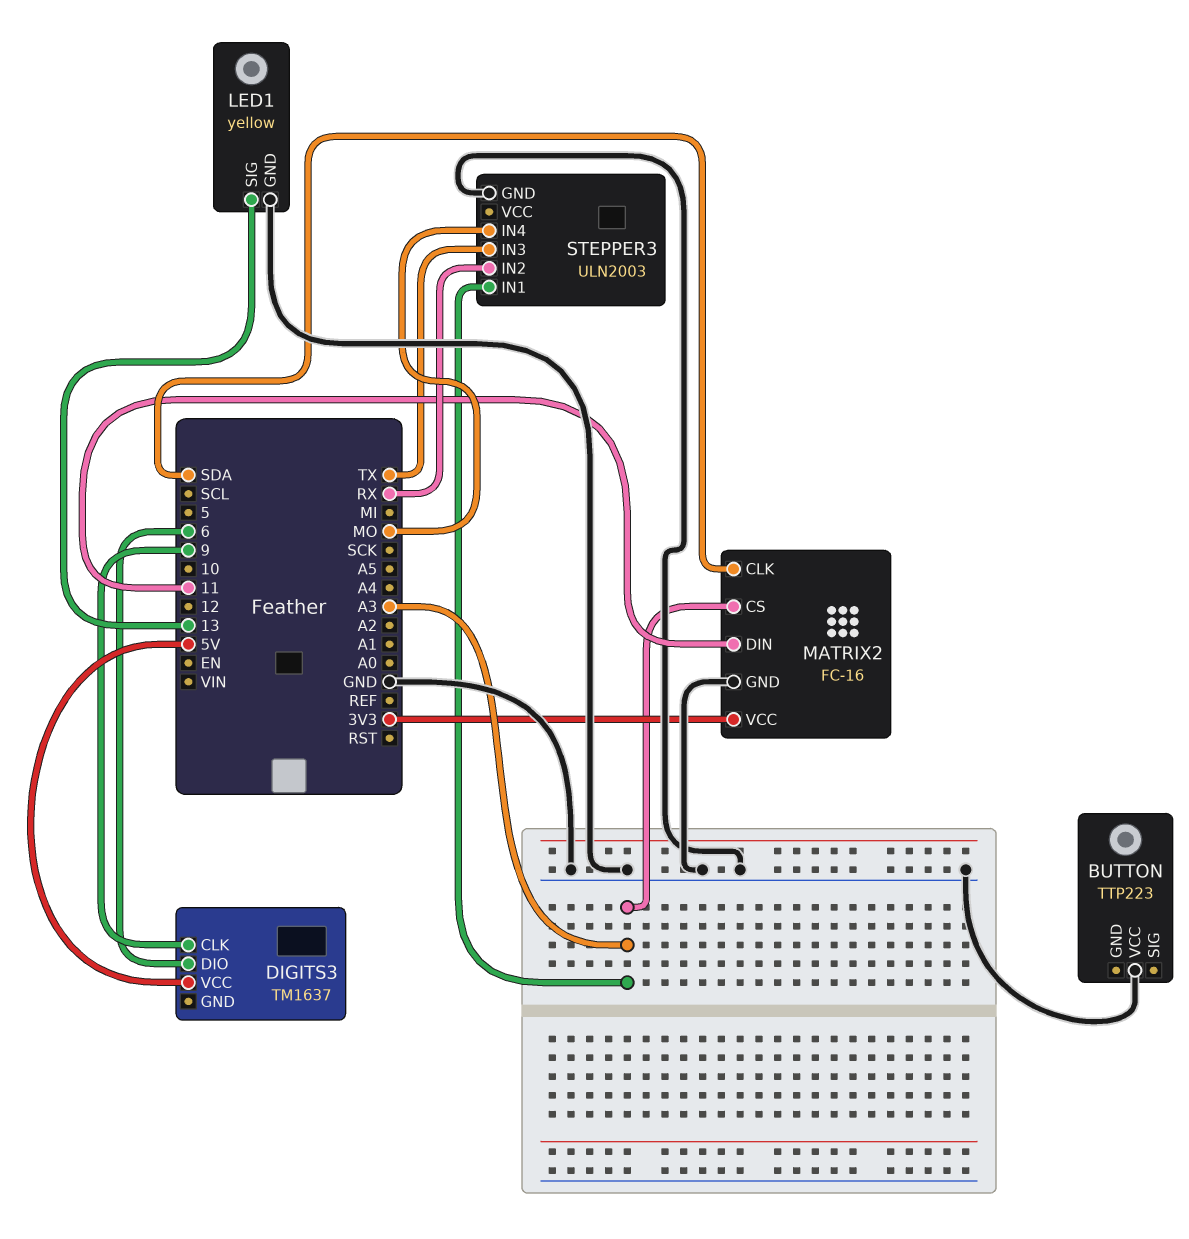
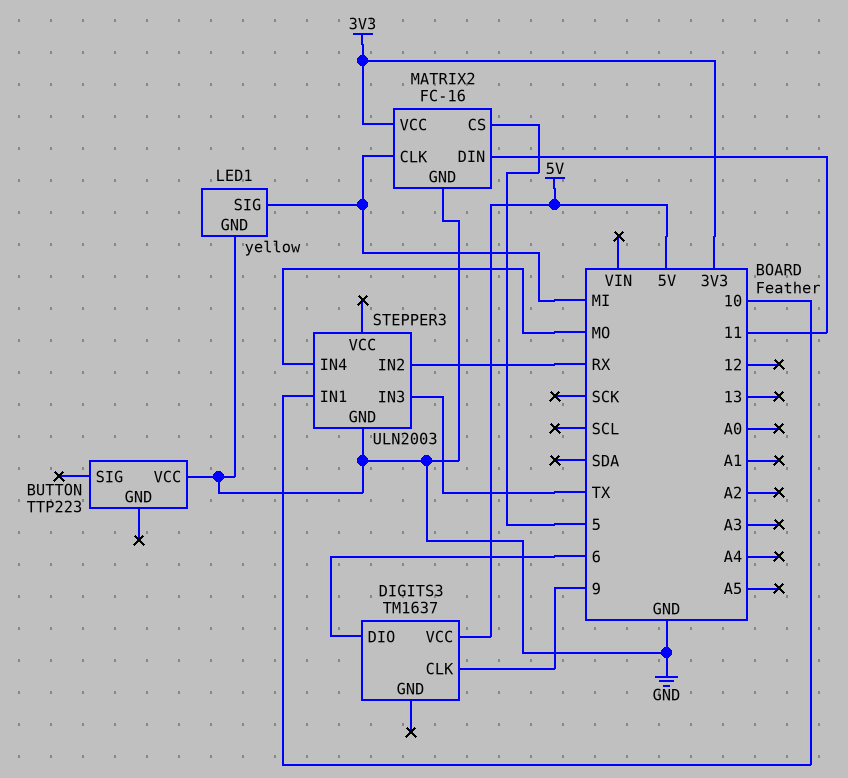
LED1 pin SIG: 13 -> MI
MATRIX2 pin CLK: SDA -> MI
MATRIX2 pin CS: A3 -> 5
STEPPER3 pin IN1: A3 -> 10

